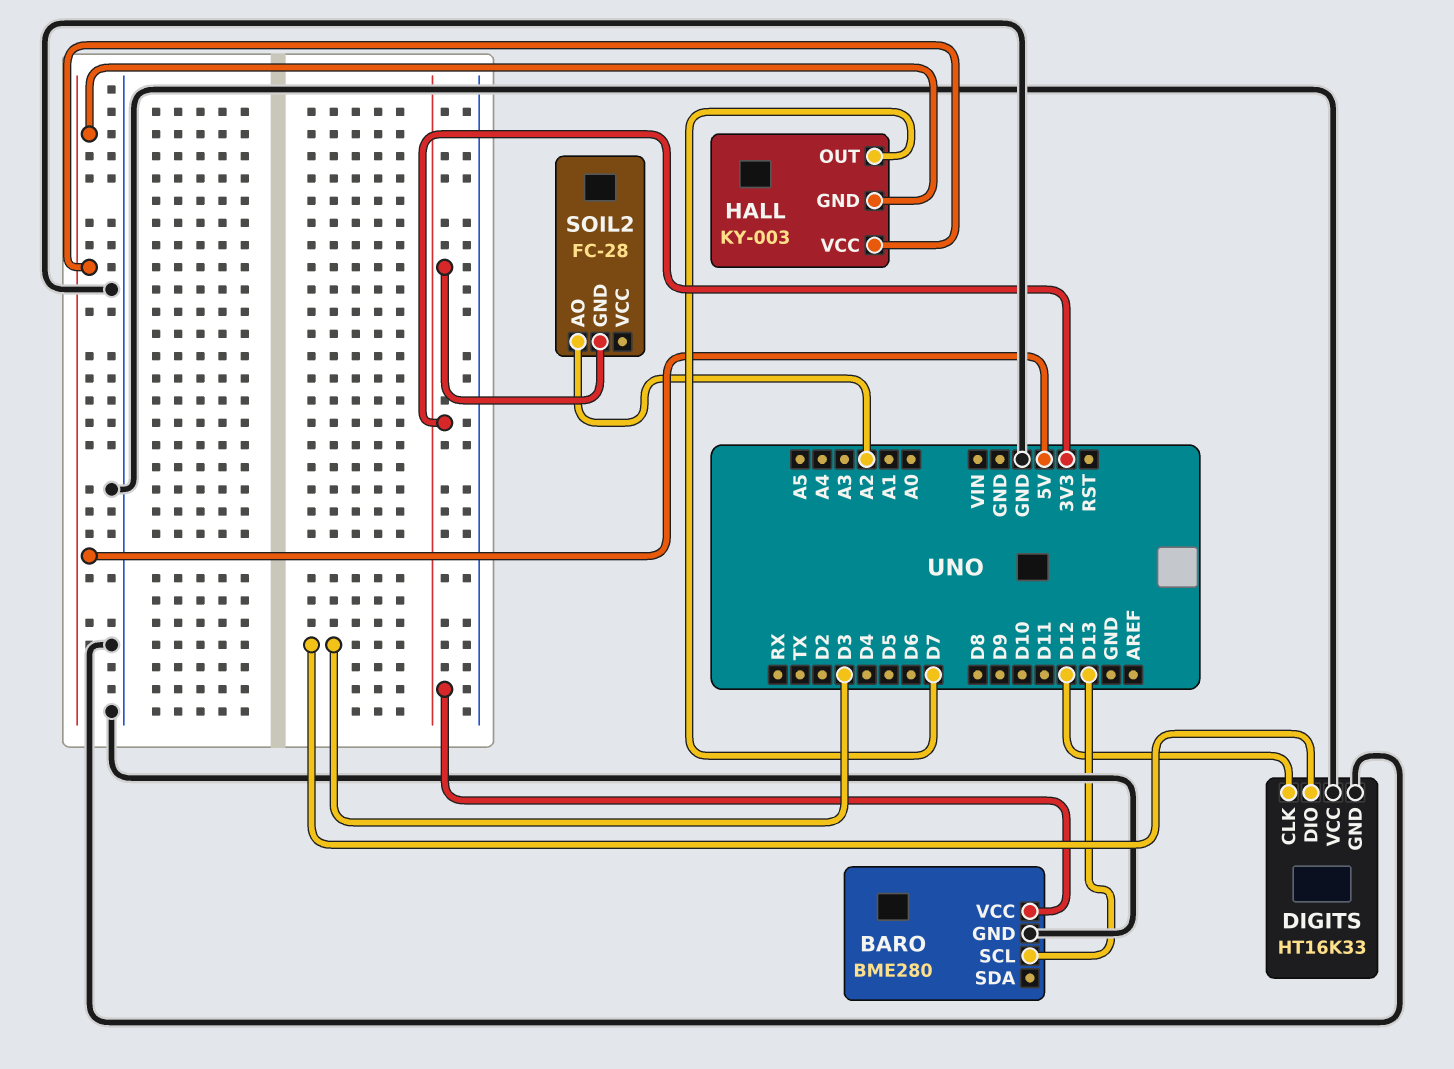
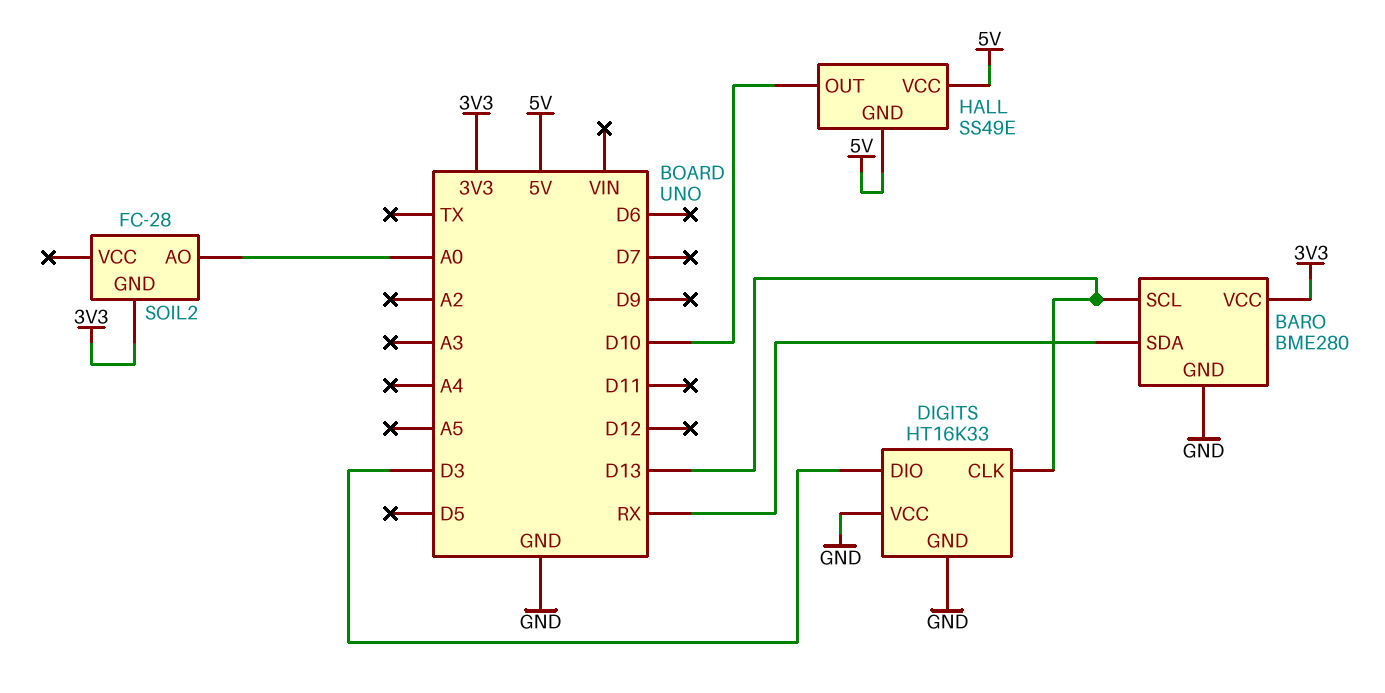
BARO pin SDA: none -> RX
DIGITS pin CLK: D12 -> D13
HALL: KY-003 -> SS49E
HALL pin OUT: D7 -> D10
SOIL2 pin AO: A2 -> A0

